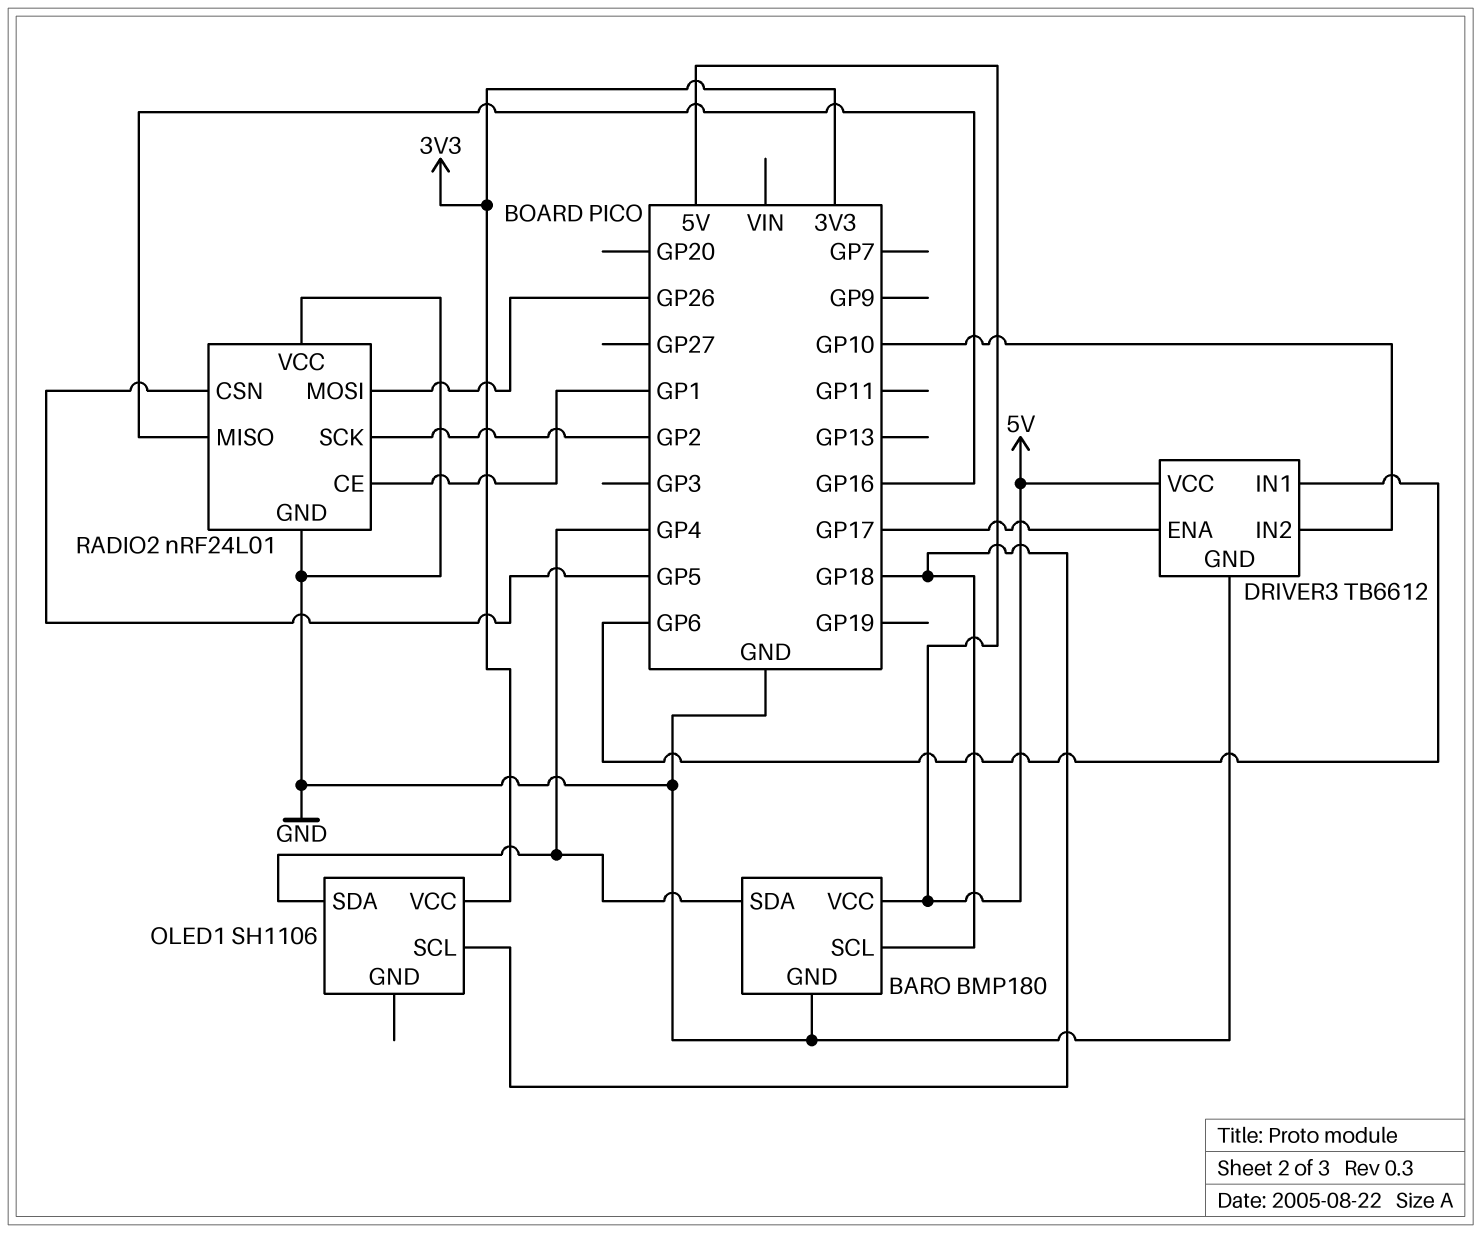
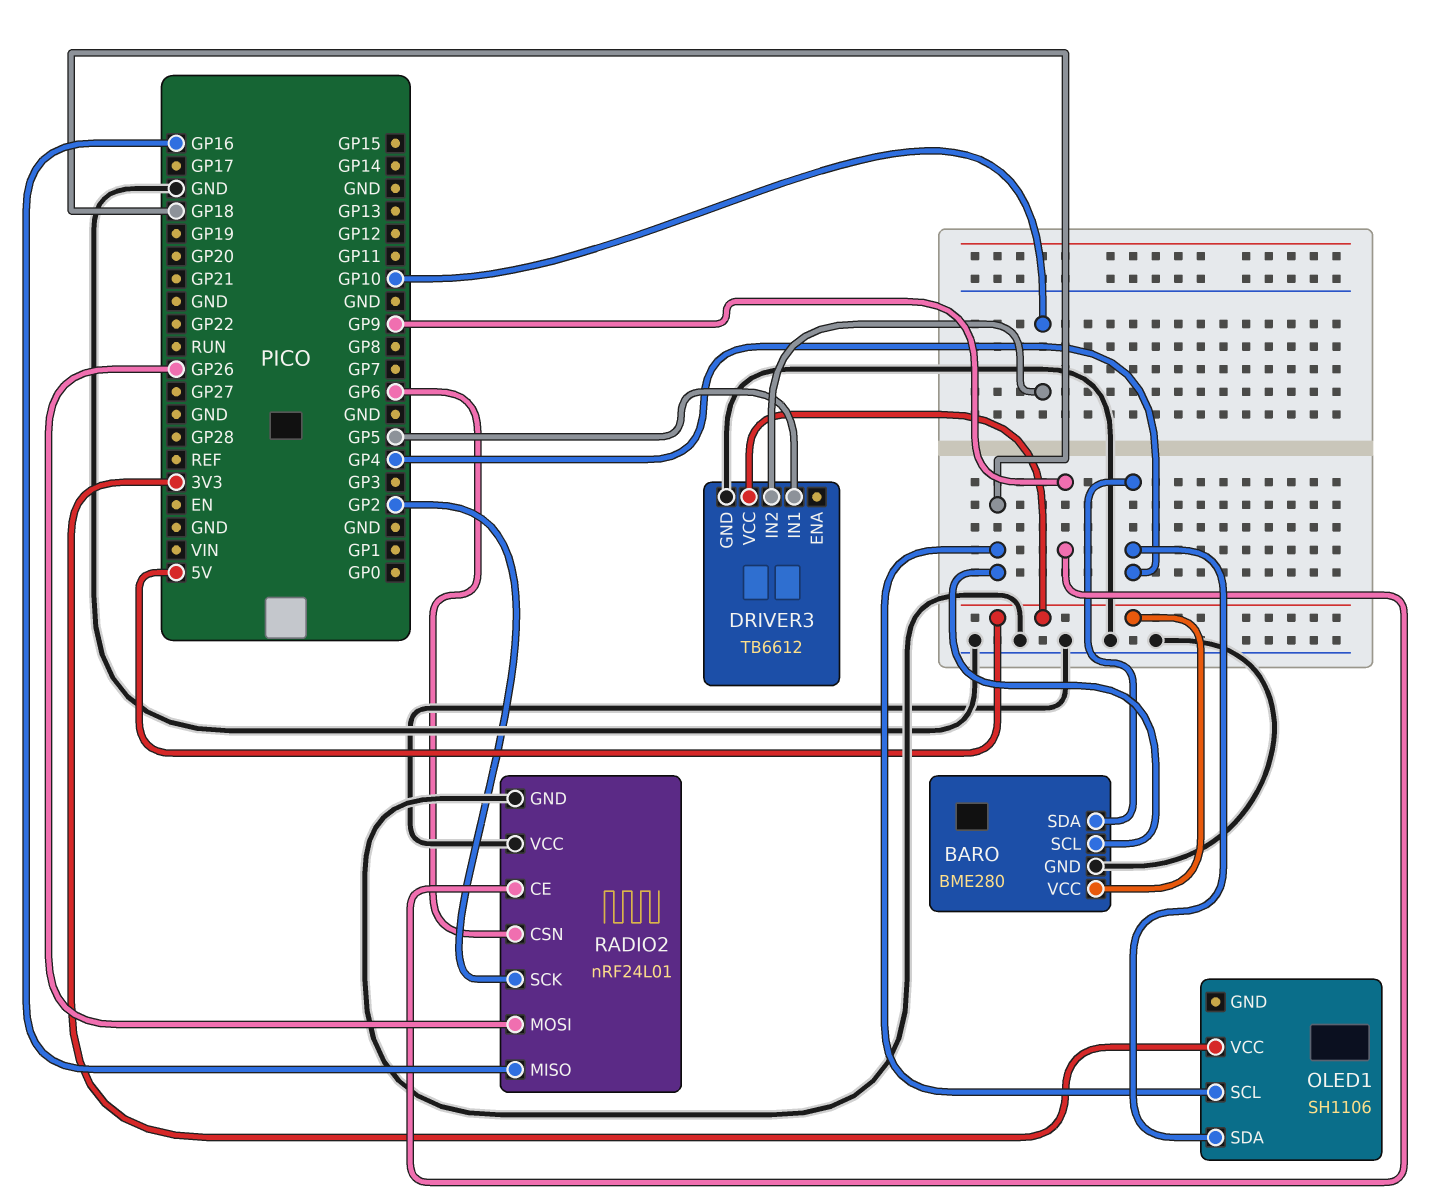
BARO: BMP180 -> BME280
DRIVER3 pin ENA: GP17 -> none
DRIVER3 pin IN1: GP6 -> GP5
RADIO2 pin CE: GP1 -> GP9
RADIO2 pin CSN: GP5 -> GP6

